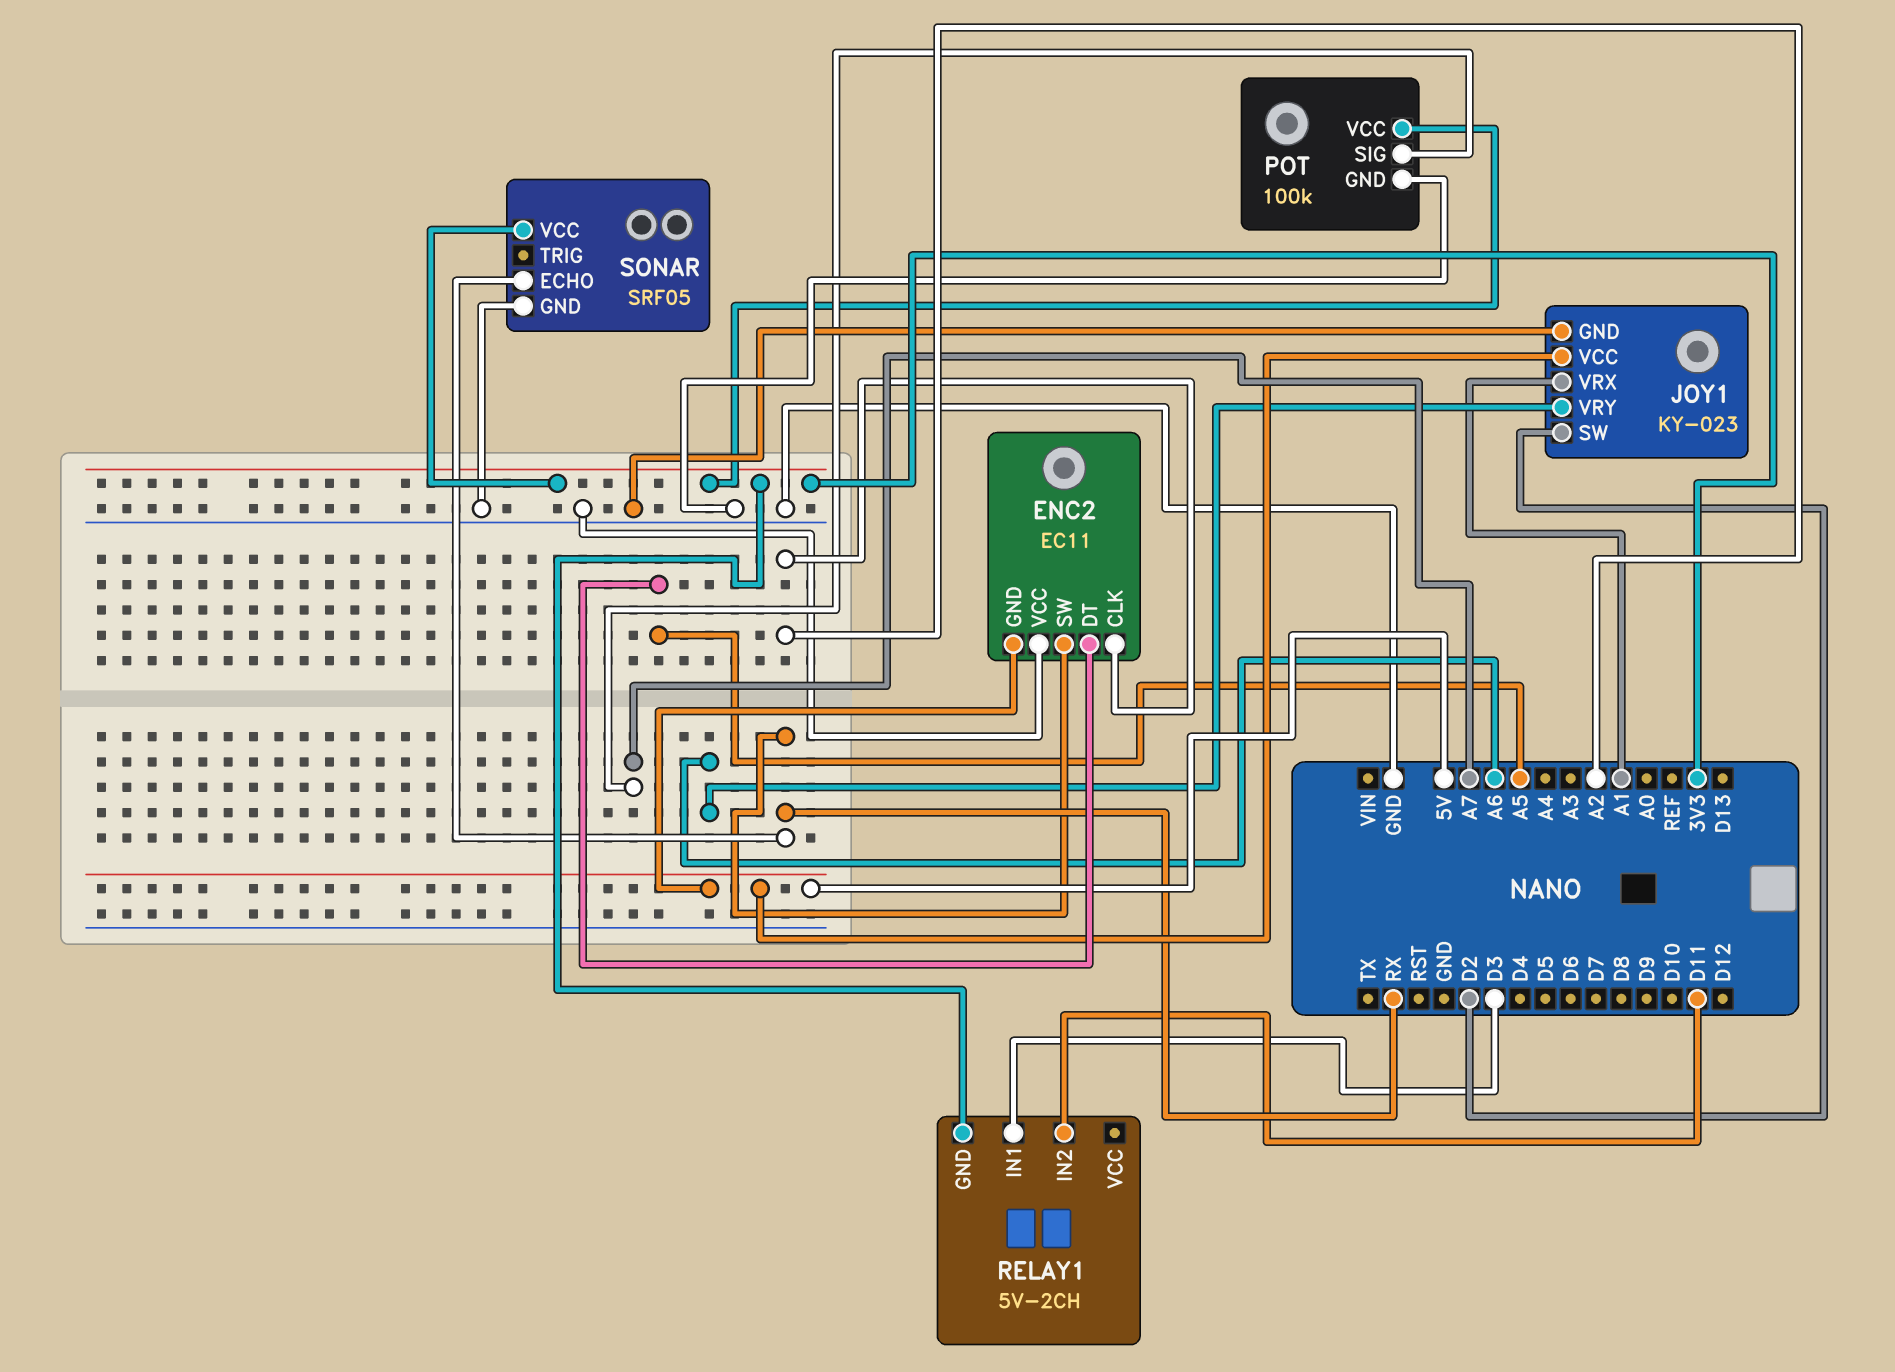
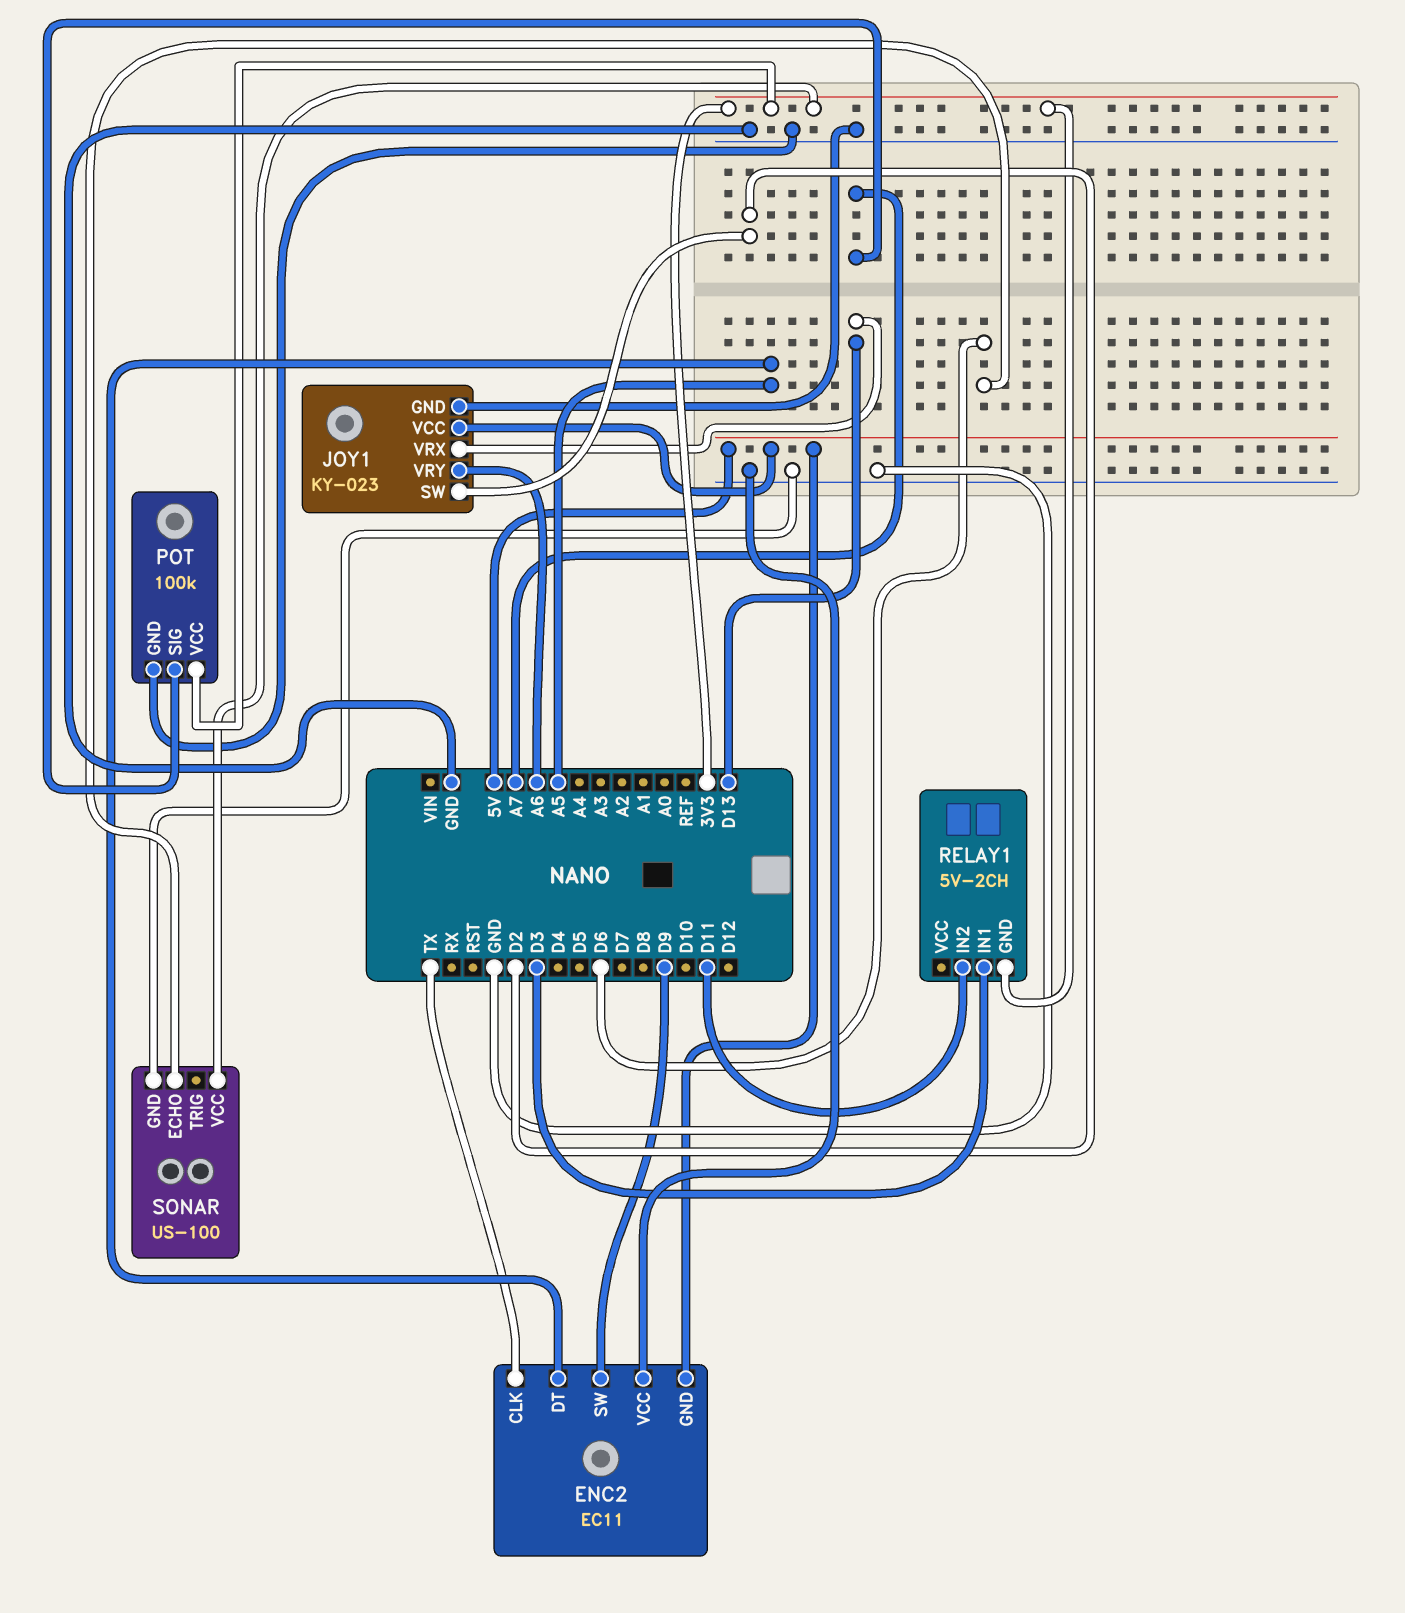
ENC2 pin CLK: A2 -> TX
ENC2 pin SW: RX -> D9
JOY1 pin VRX: A1 -> D13
SONAR: SRF05 -> US-100
SONAR pin ECHO: RX -> D6

